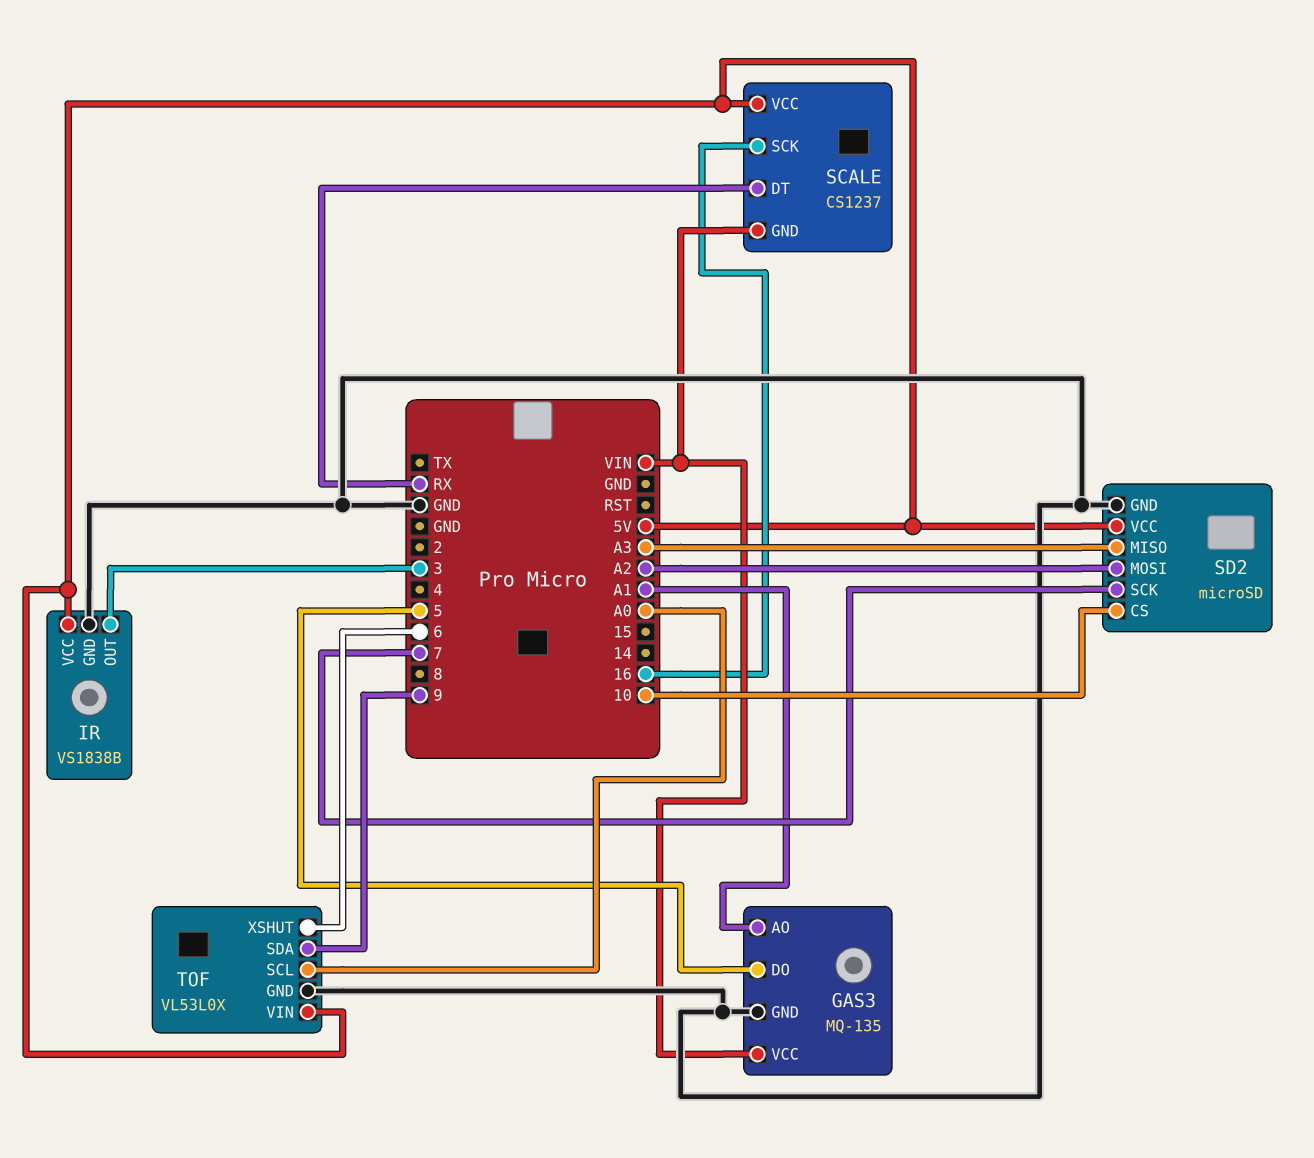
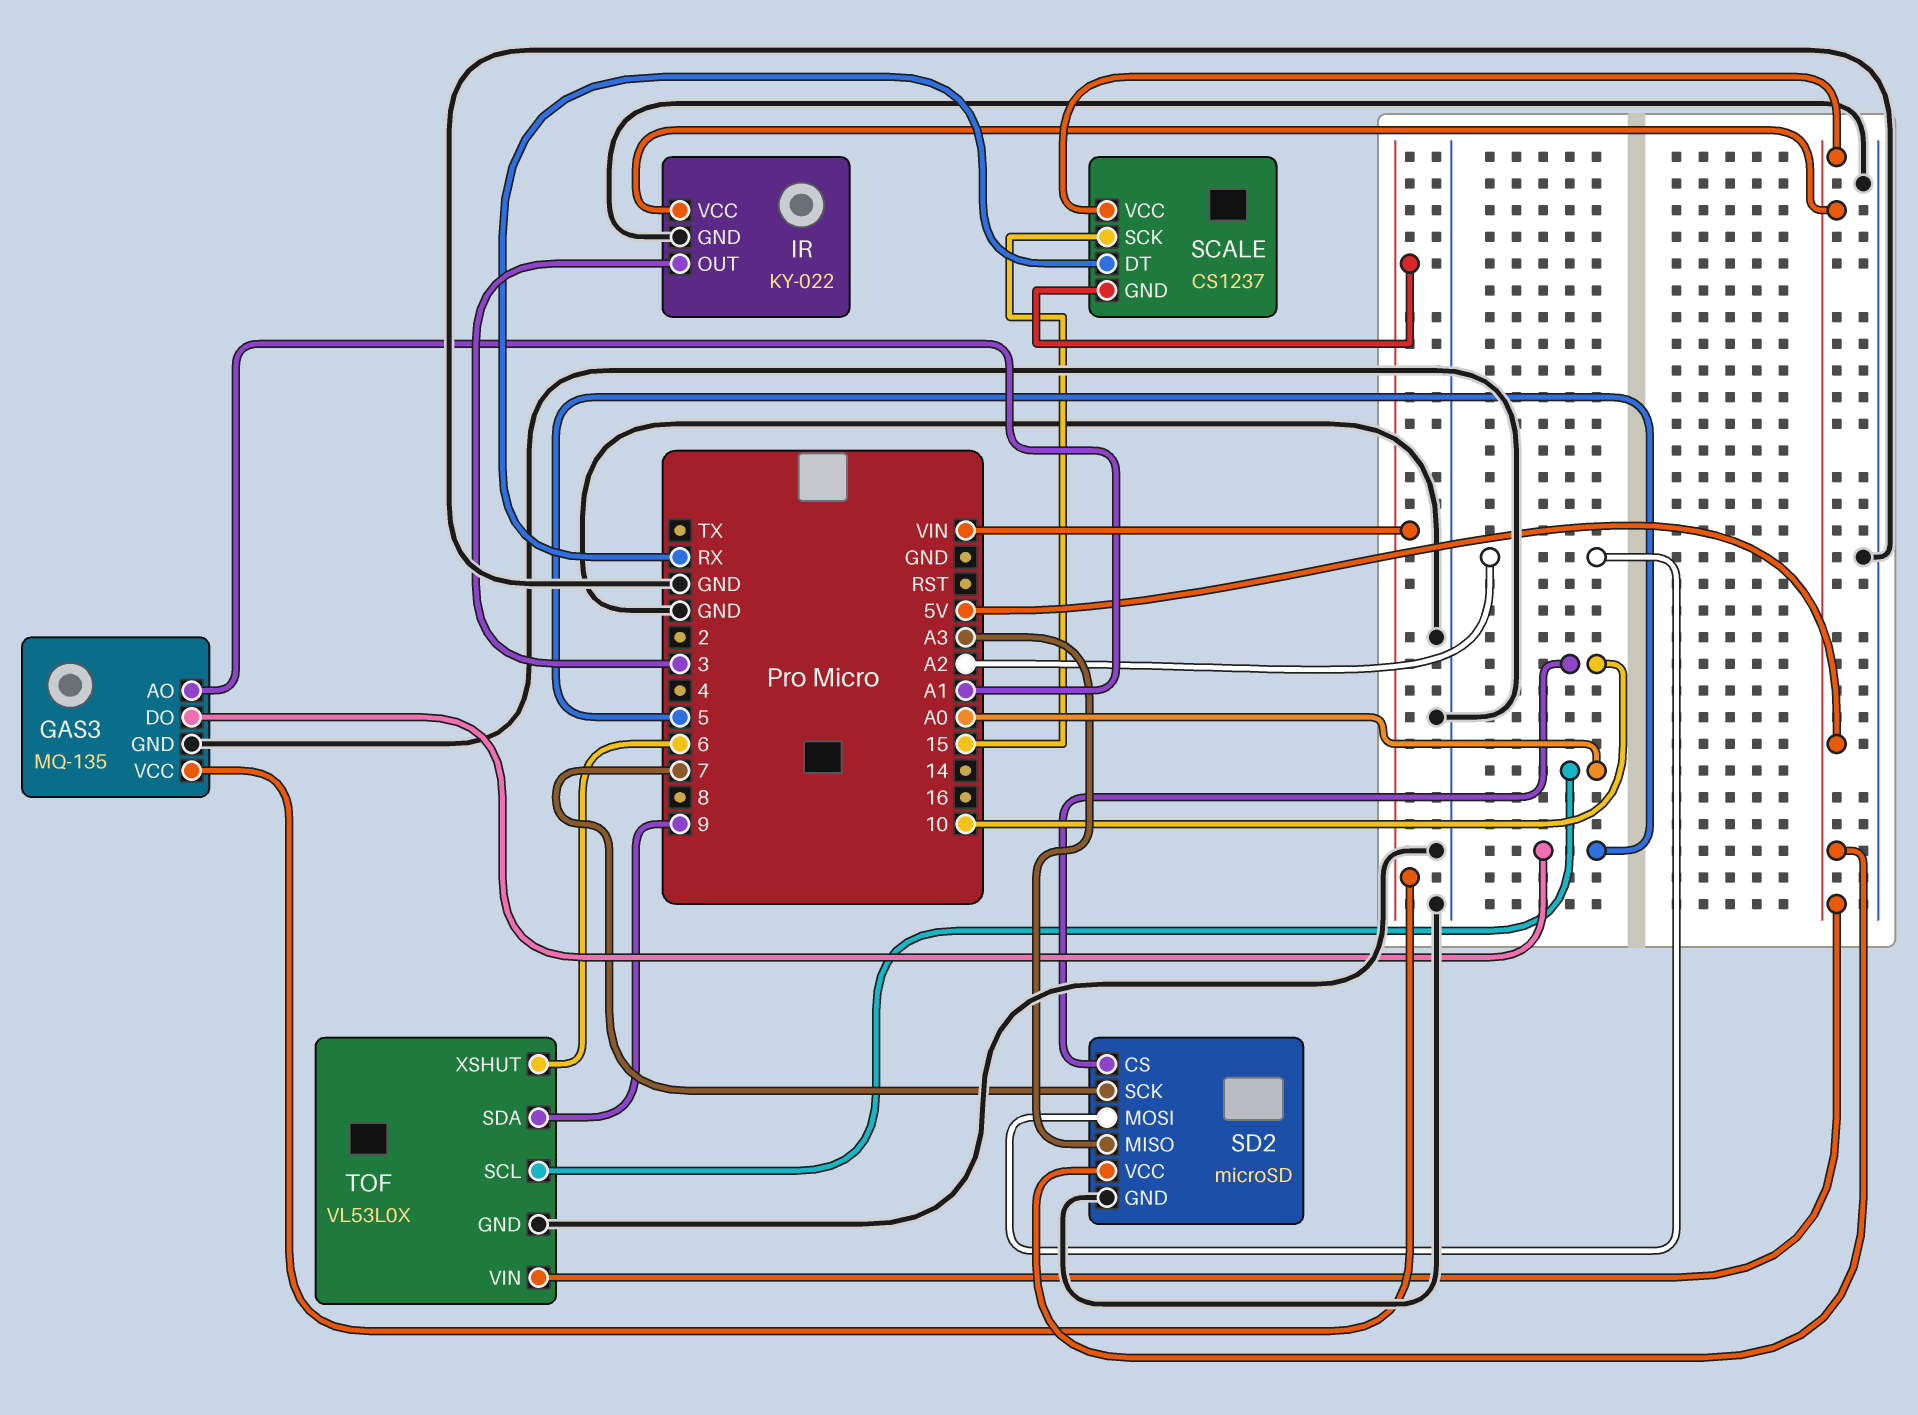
IR: VS1838B -> KY-022
SCALE pin SCK: 16 -> 15

